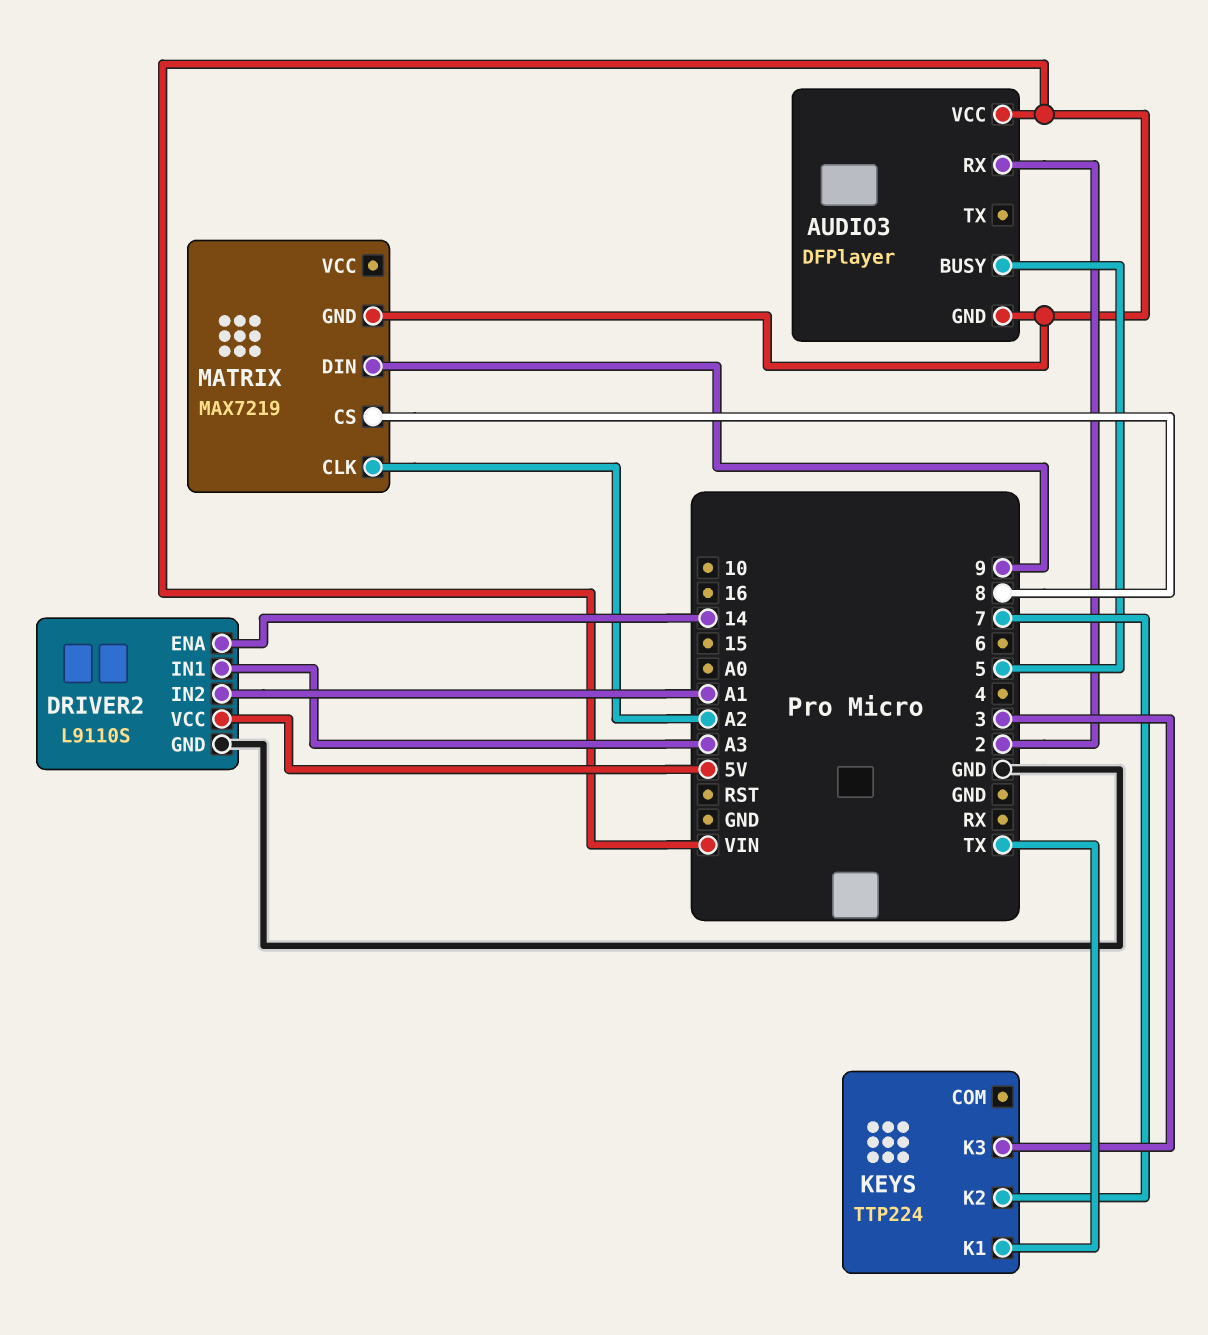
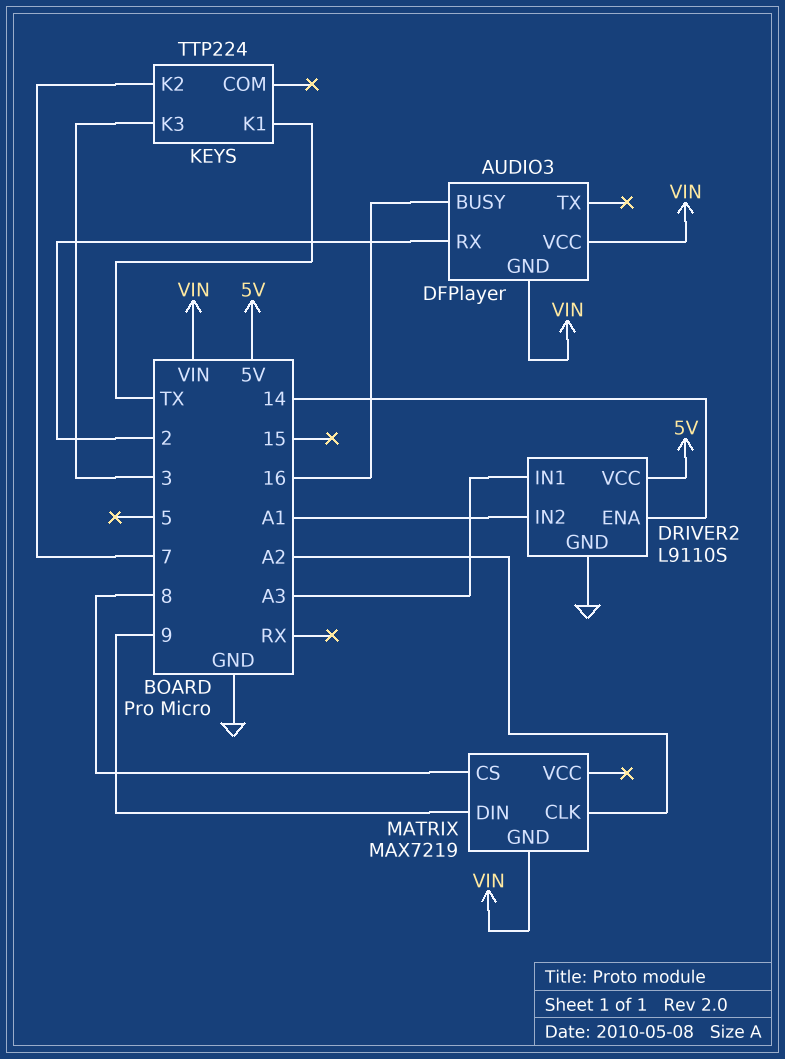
AUDIO3 pin BUSY: 5 -> 16

